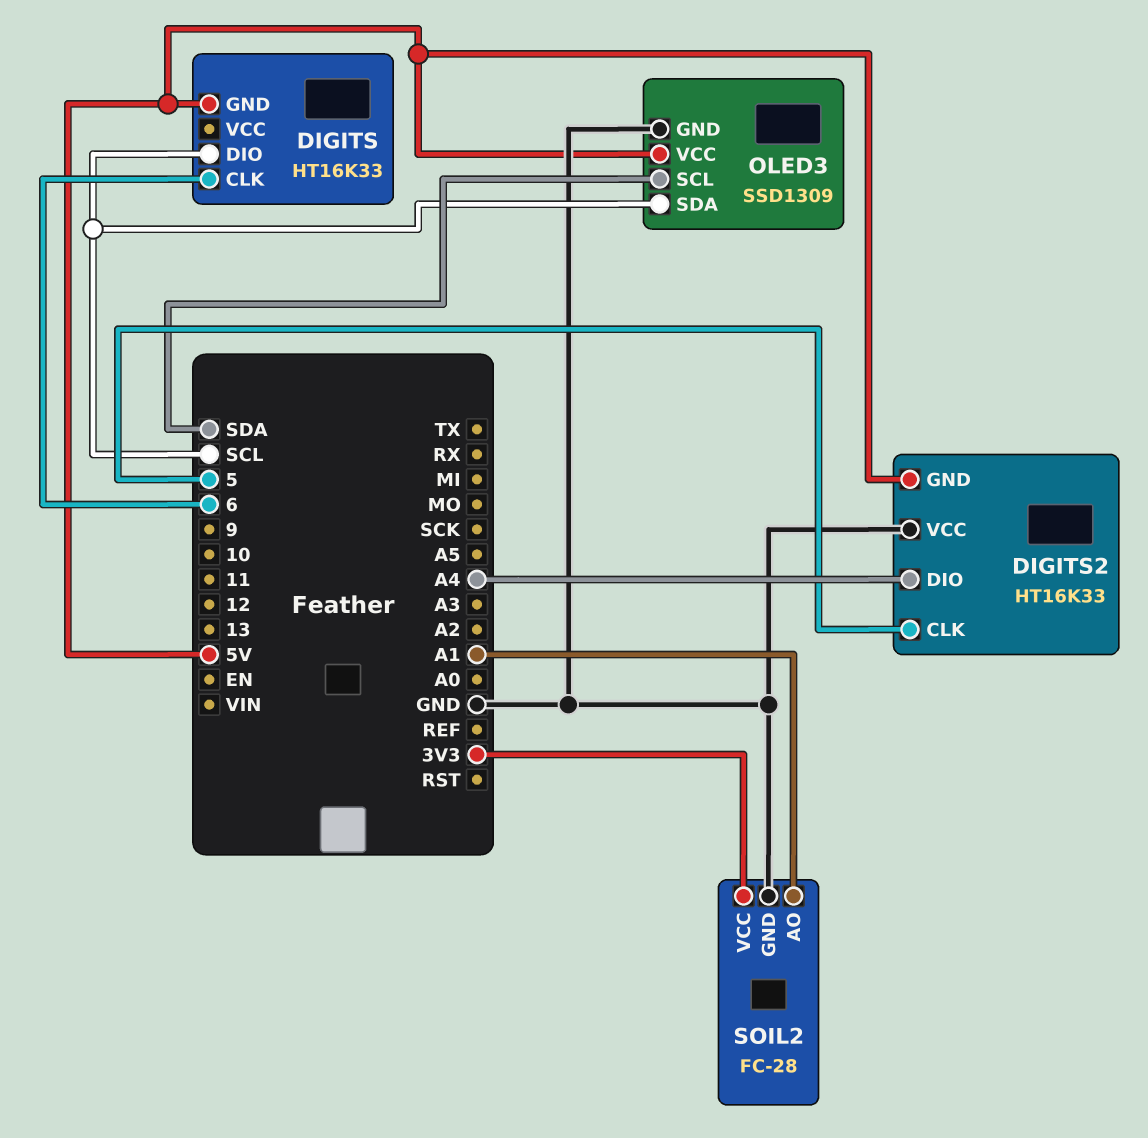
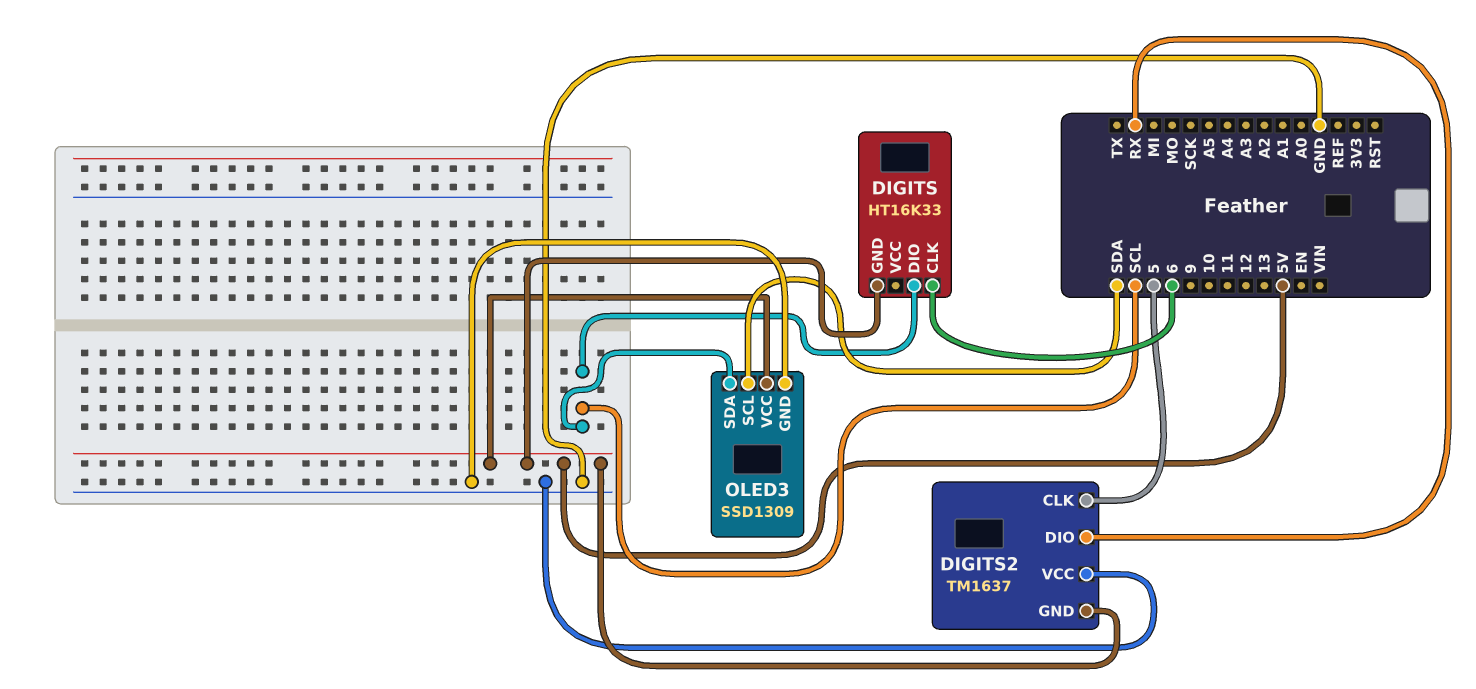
DIGITS2: HT16K33 -> TM1637
DIGITS2 pin DIO: A4 -> RX
SOIL2: FC-28 -> none
SOIL2 pin AO: A1 -> none
SOIL2 pin GND: GND -> none
SOIL2 pin VCC: 3V3 -> none

